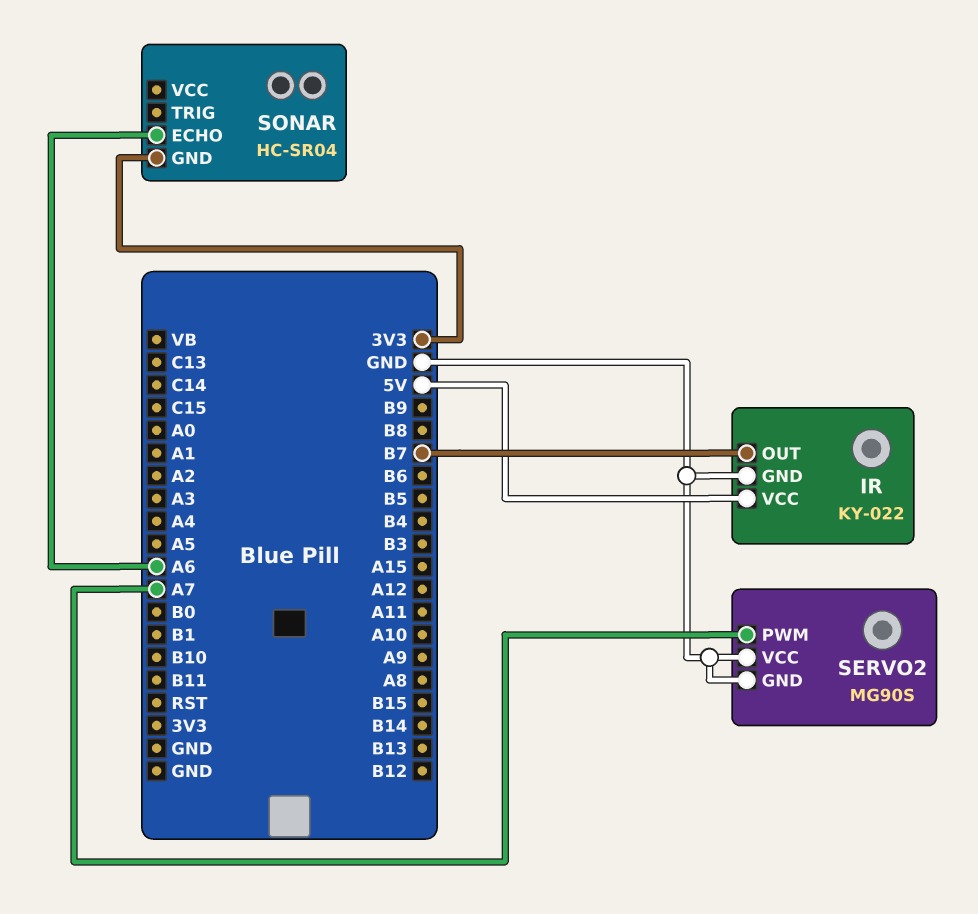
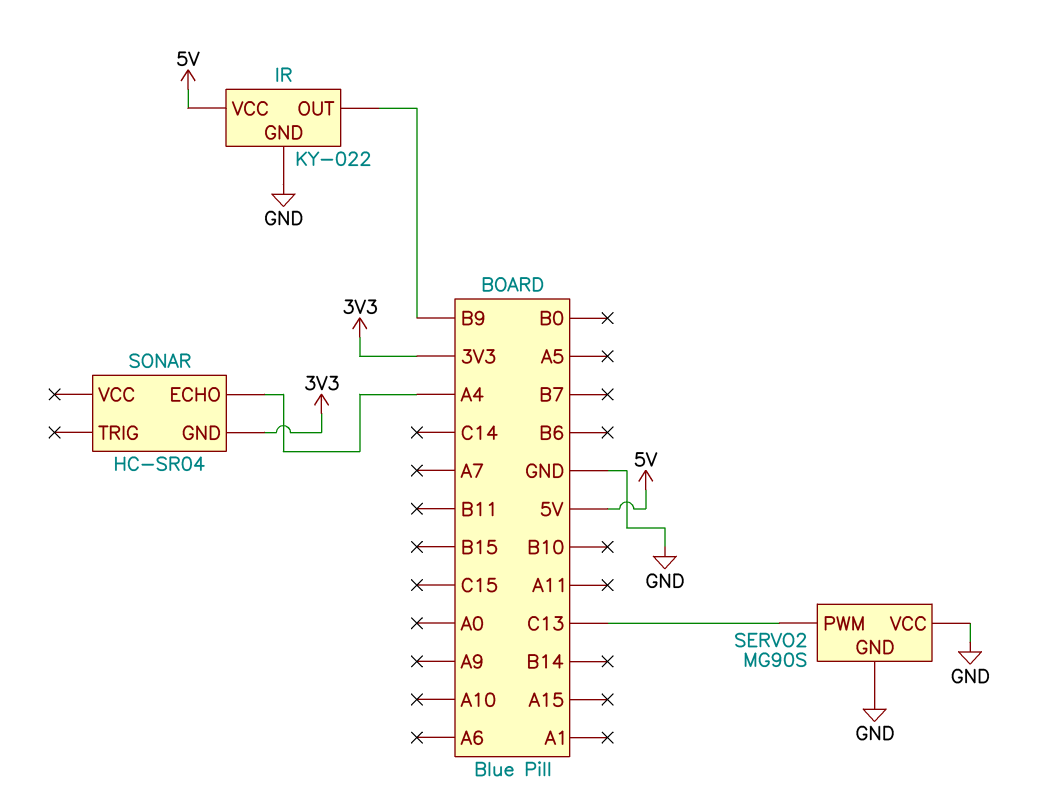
IR pin OUT: B7 -> B9
SERVO2 pin PWM: A7 -> C13
SONAR pin ECHO: A6 -> A4

